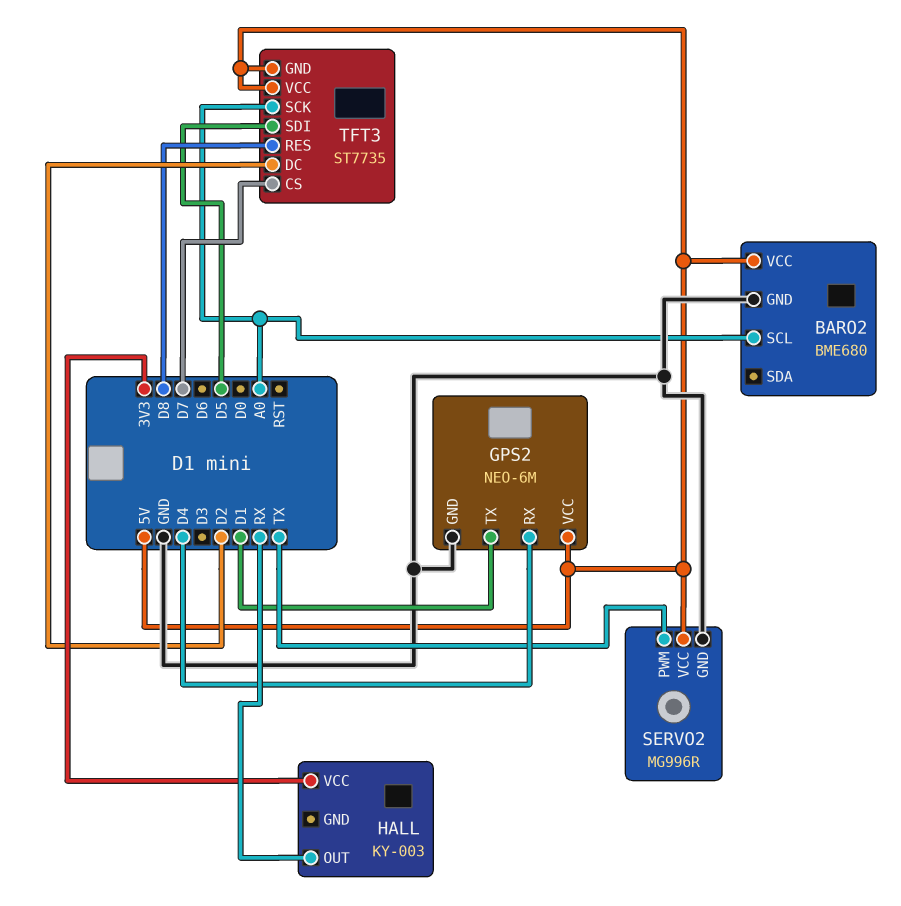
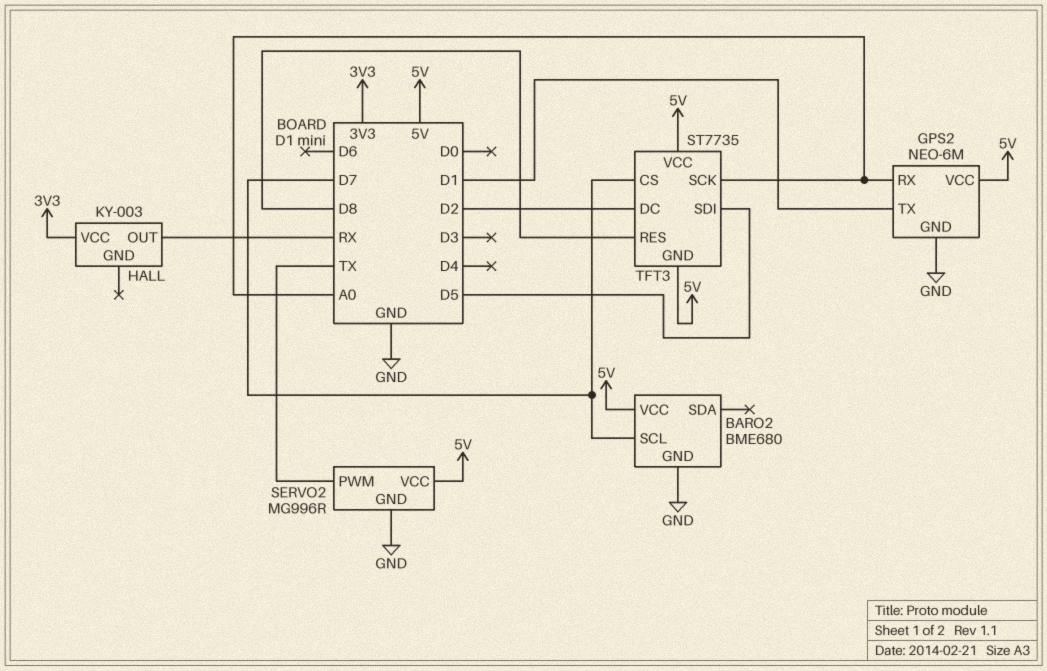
BARO2 pin SCL: A0 -> D7
GPS2 pin RX: D4 -> A0

